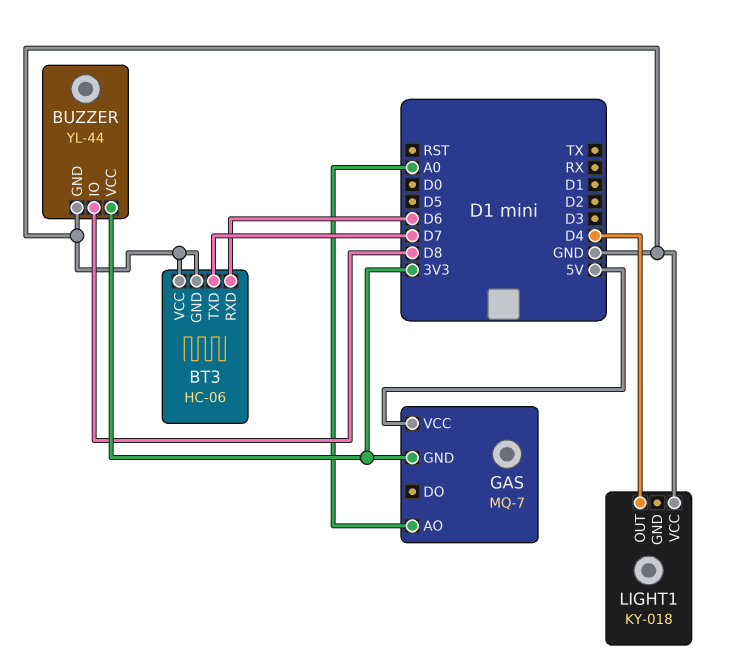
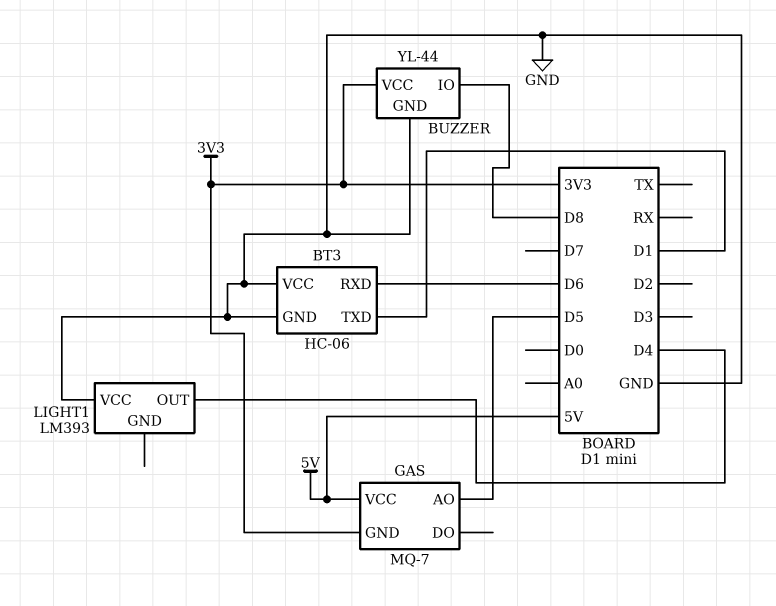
BT3 pin TXD: D7 -> D1
GAS pin AO: A0 -> D5
LIGHT1: KY-018 -> LM393

